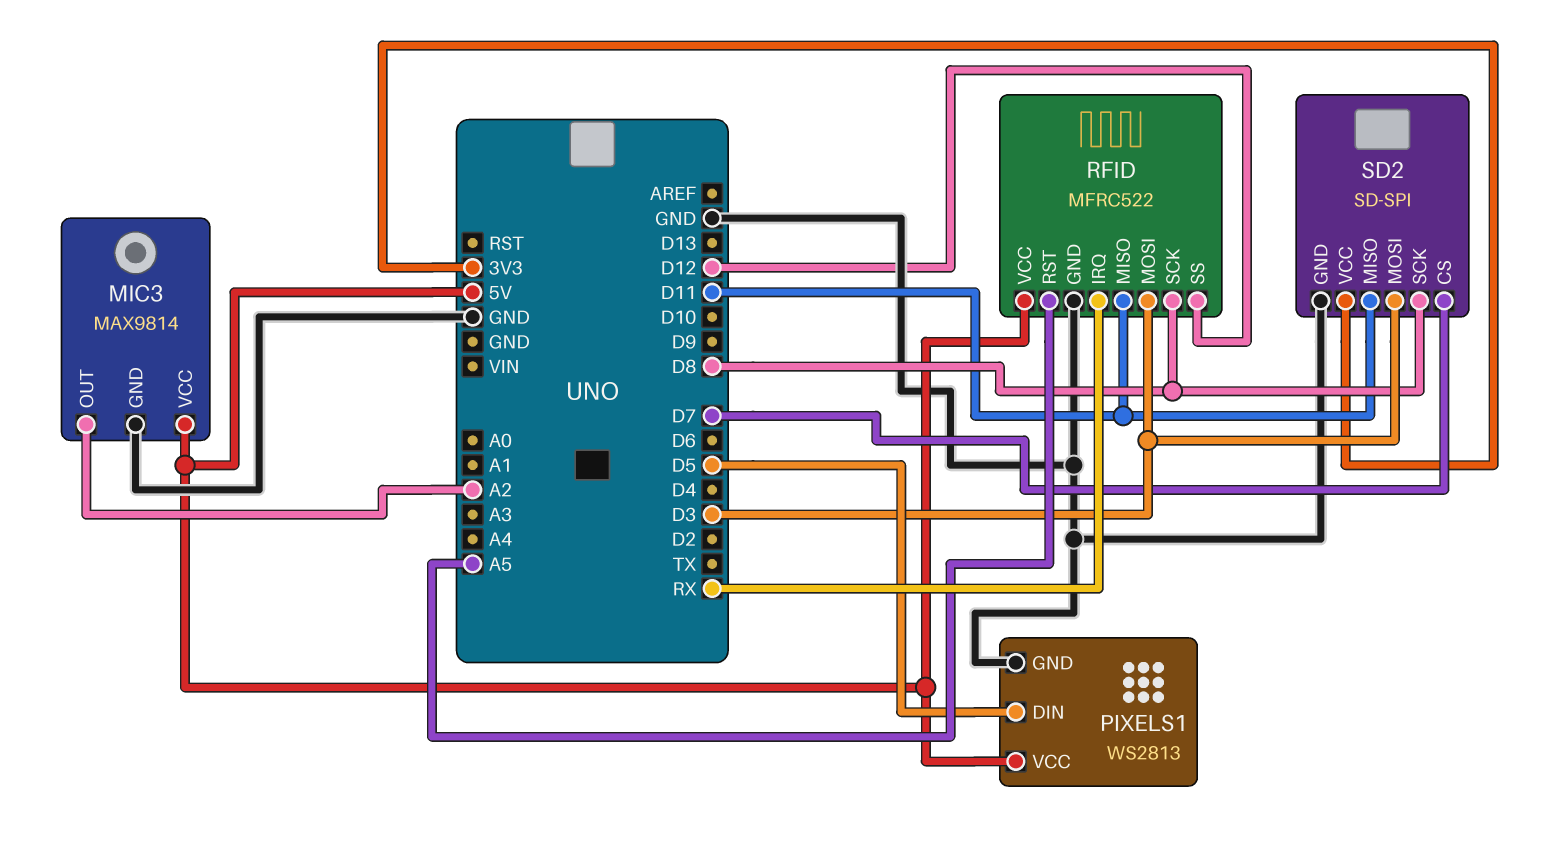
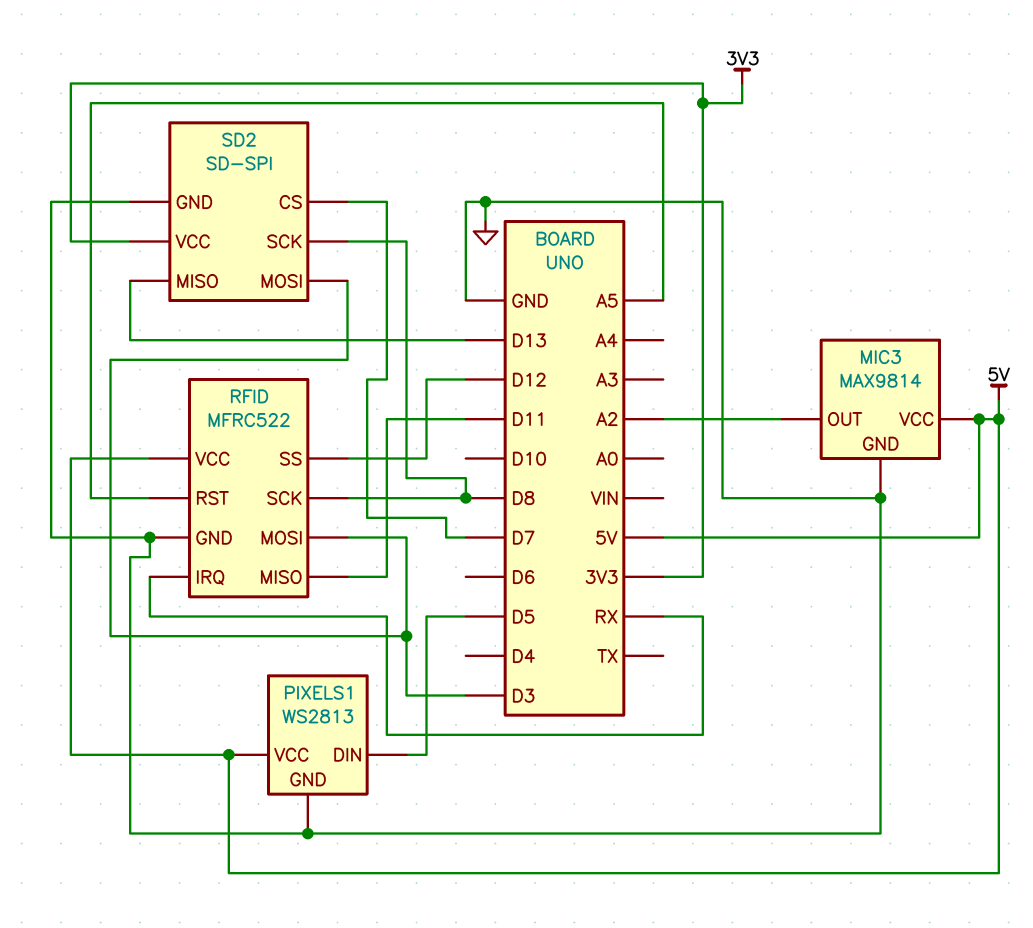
SD2 pin MISO: D11 -> D13

